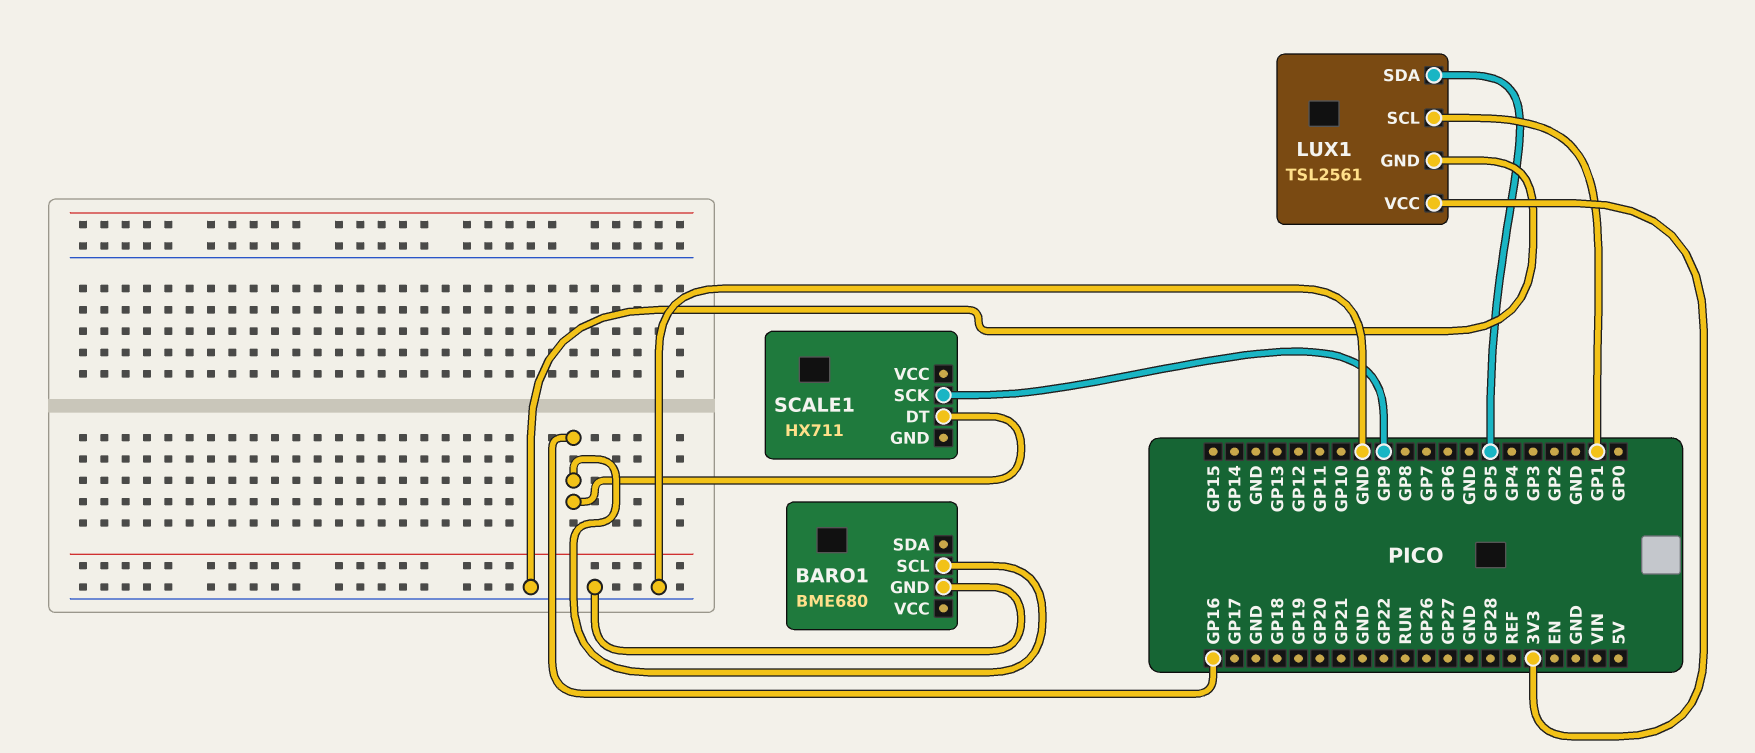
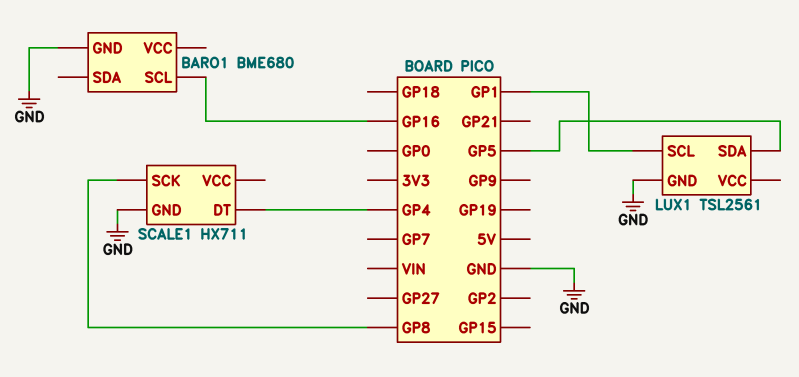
LUX1 pin VCC: 3V3 -> none
SCALE1 pin DT: GP16 -> GP4
SCALE1 pin GND: none -> GND
SCALE1 pin SCK: GP9 -> GP8

